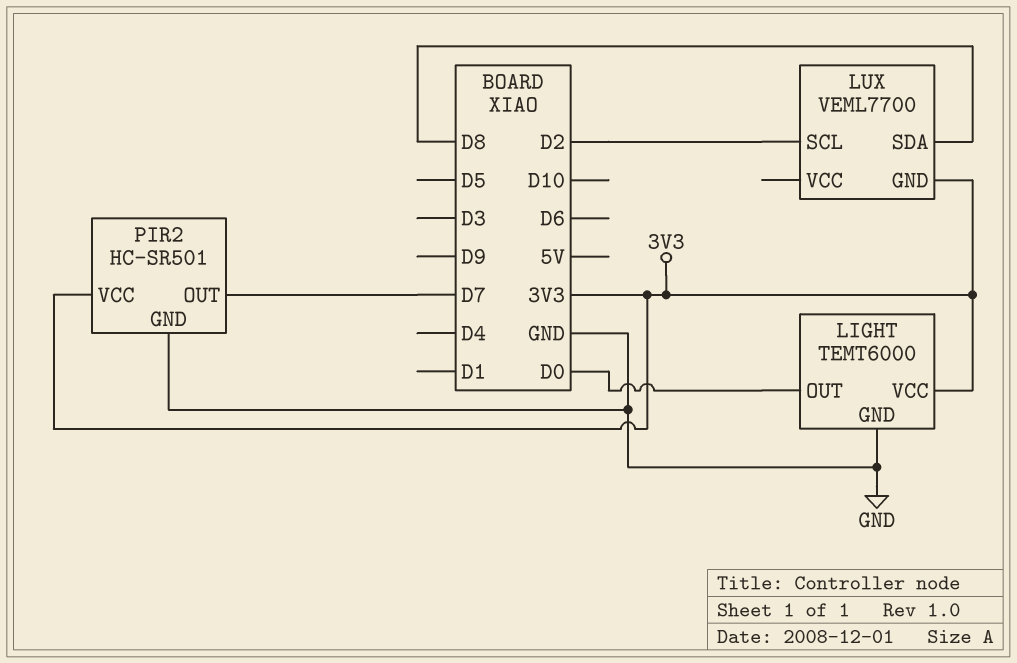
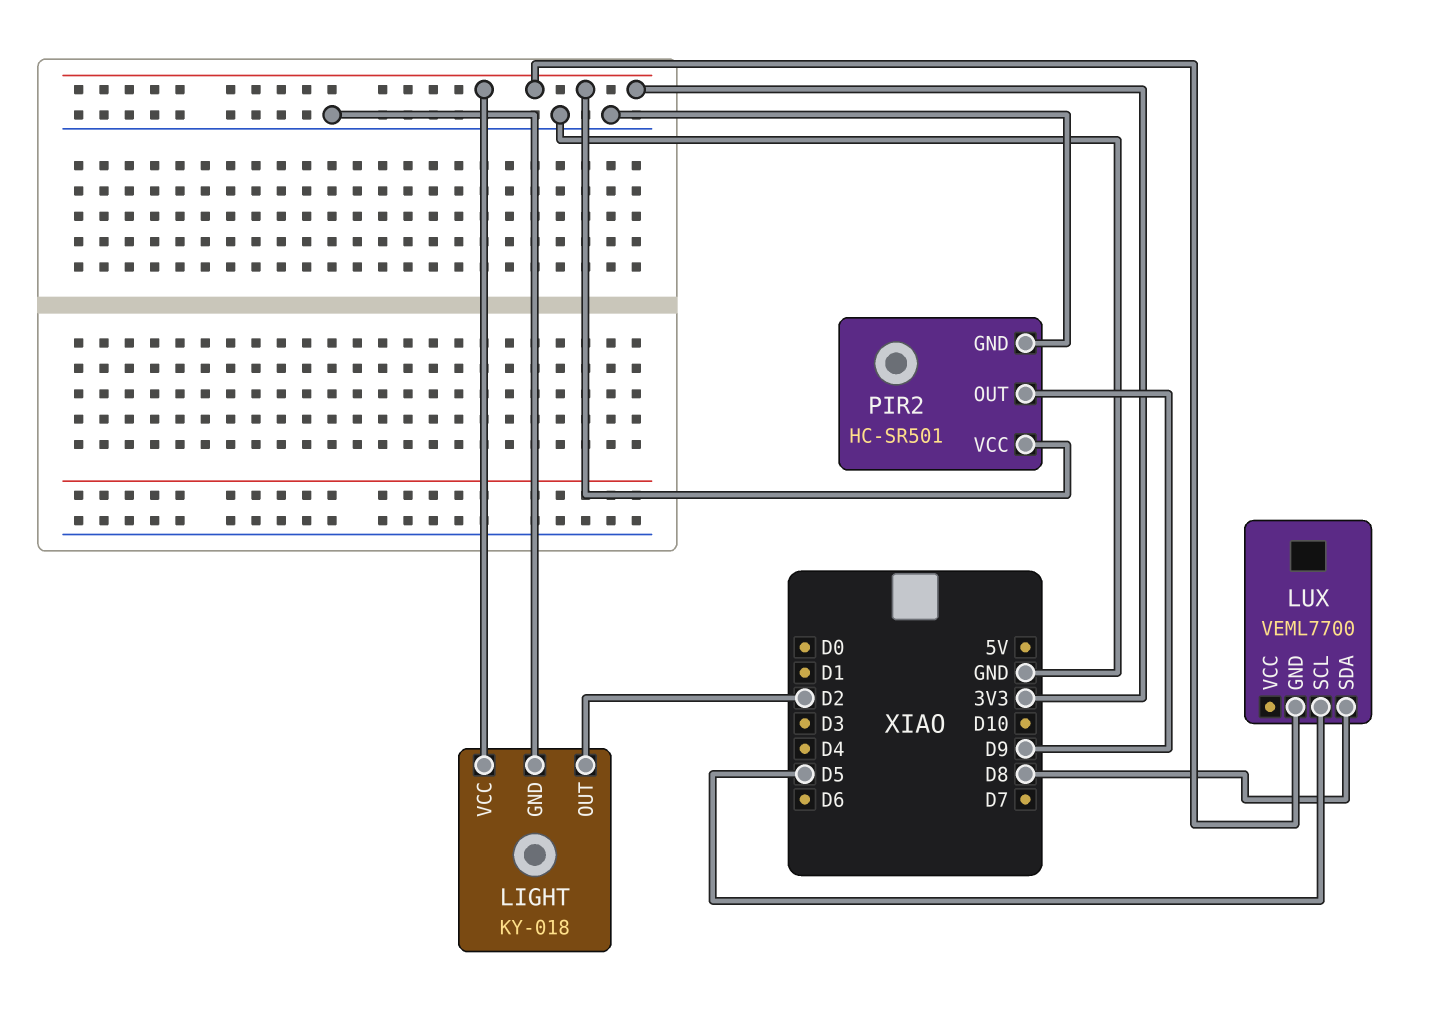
LIGHT: TEMT6000 -> KY-018
LIGHT pin OUT: D0 -> D2
LUX pin SCL: D2 -> D5
PIR2 pin OUT: D7 -> D9

